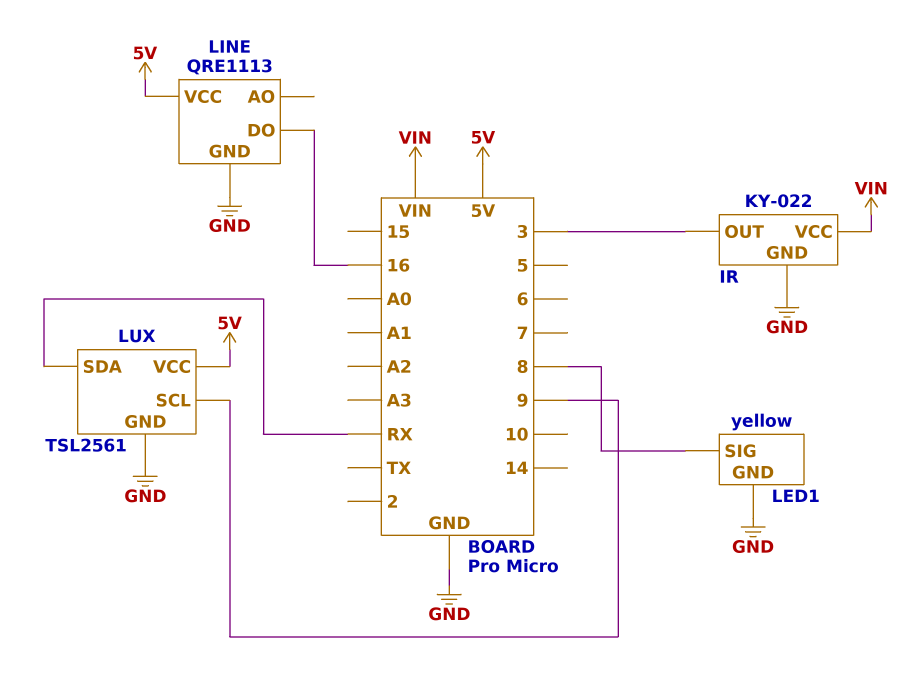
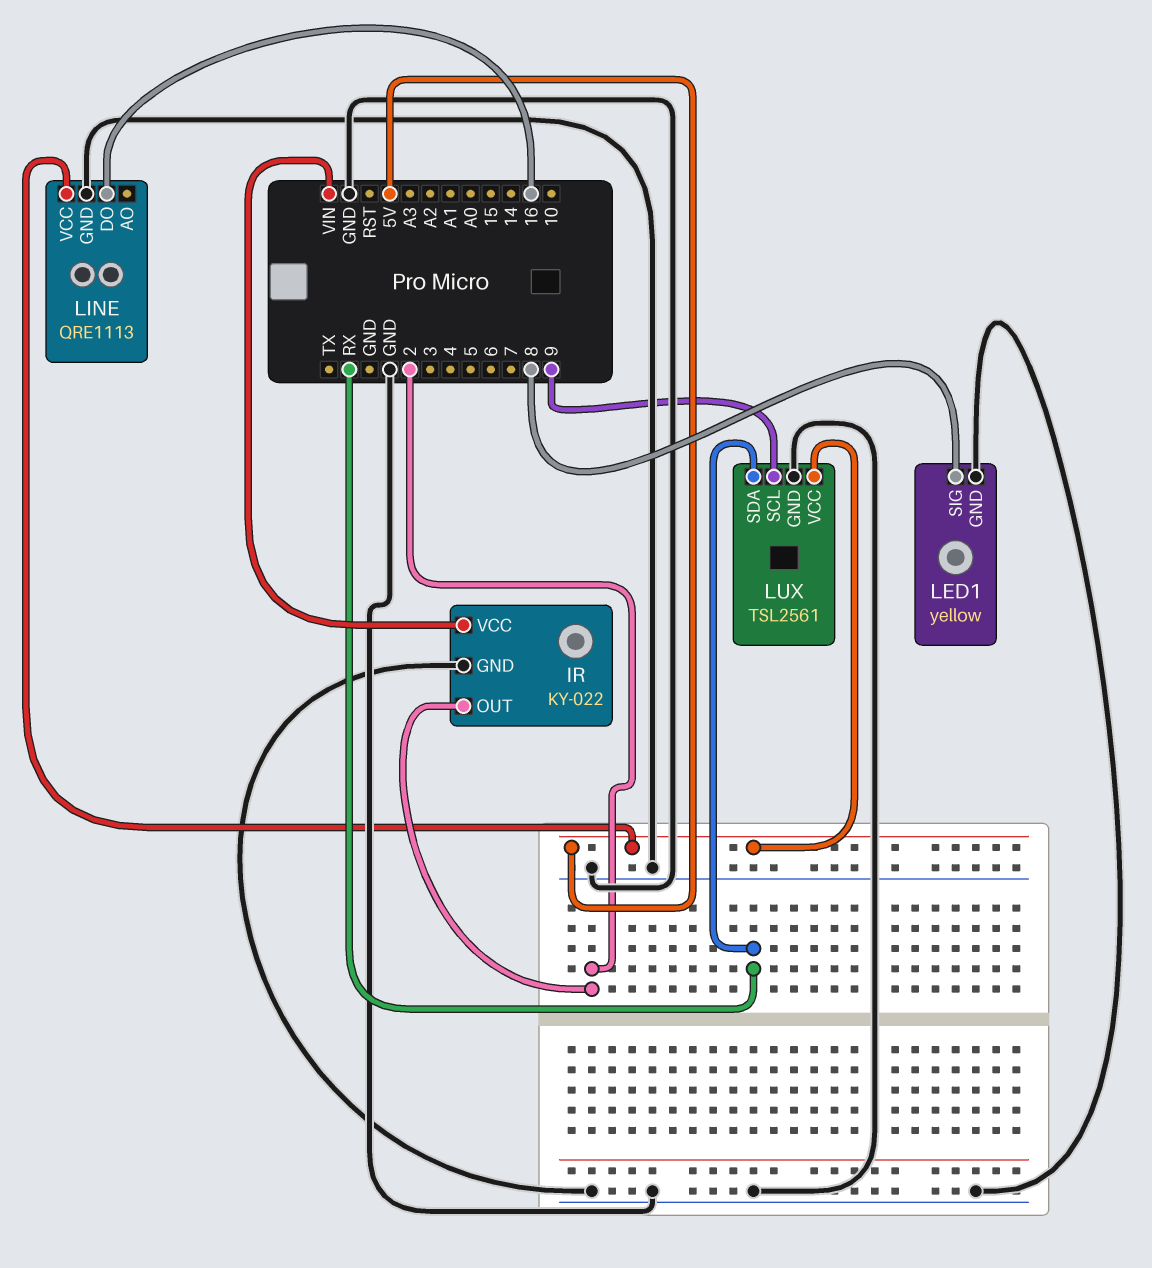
IR pin OUT: 3 -> 2

